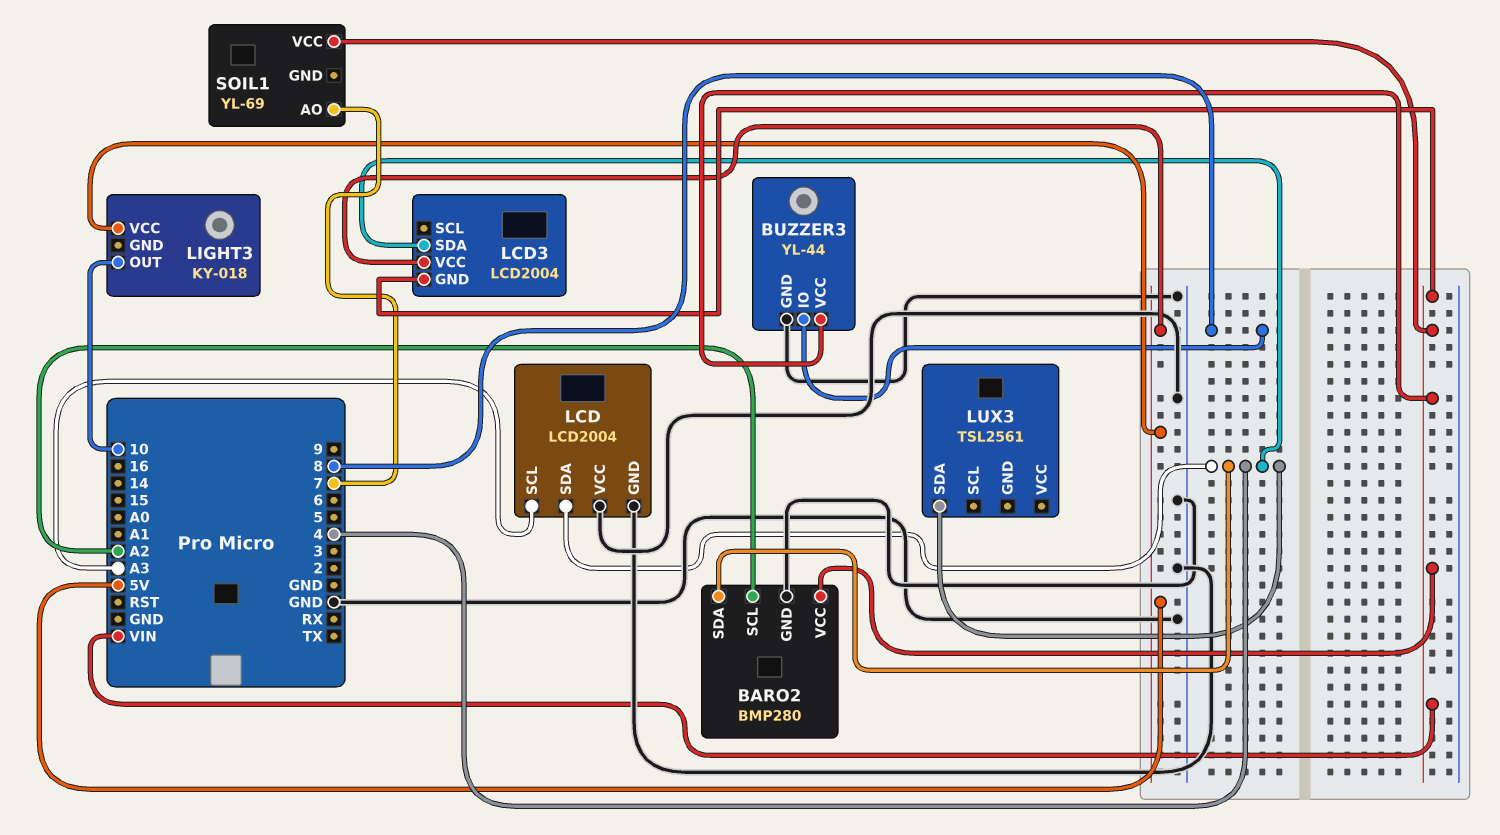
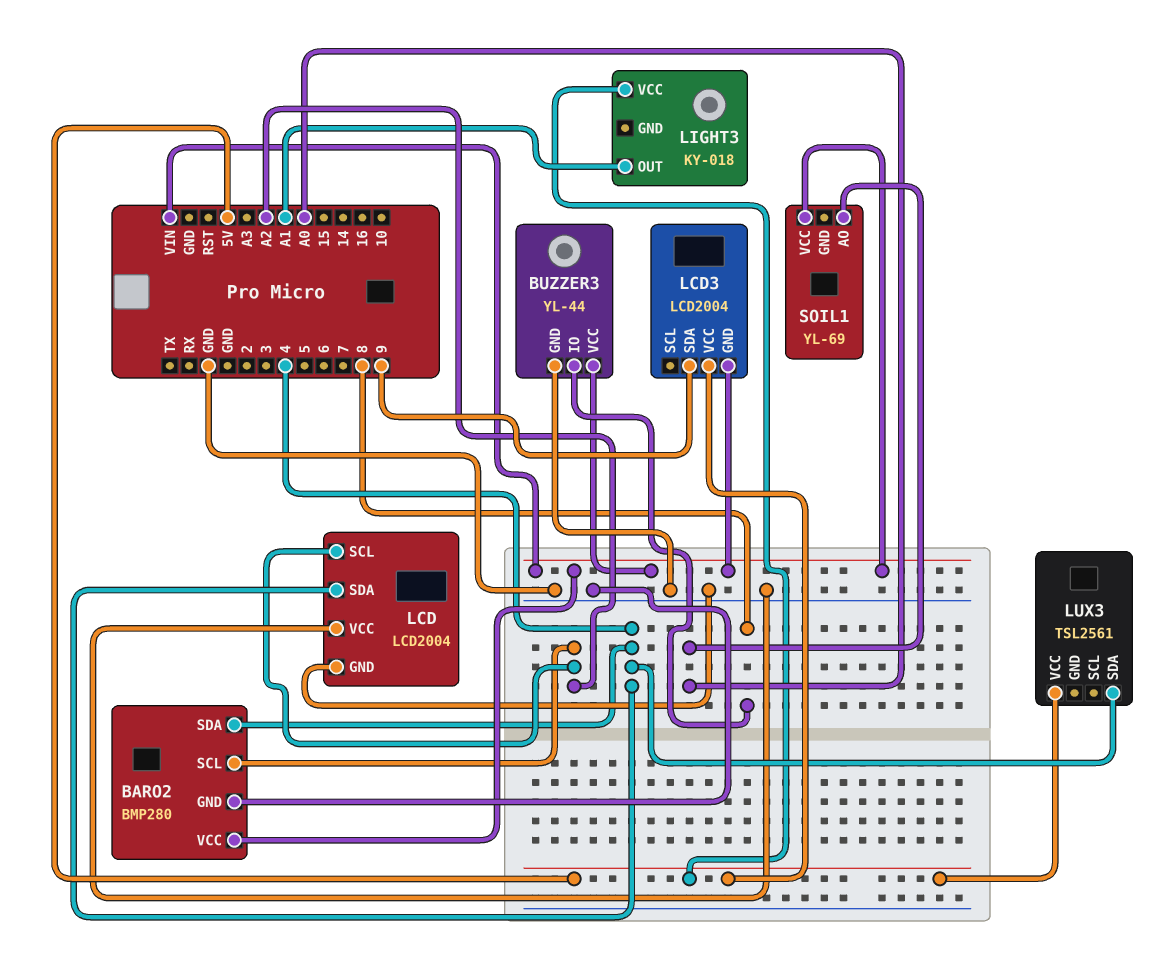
LCD pin SCL: A3 -> A2
LCD3 pin SDA: 4 -> 9
LIGHT3 pin OUT: 10 -> A1
LUX3 pin VCC: none -> 5V
SOIL1 pin AO: 7 -> A0

